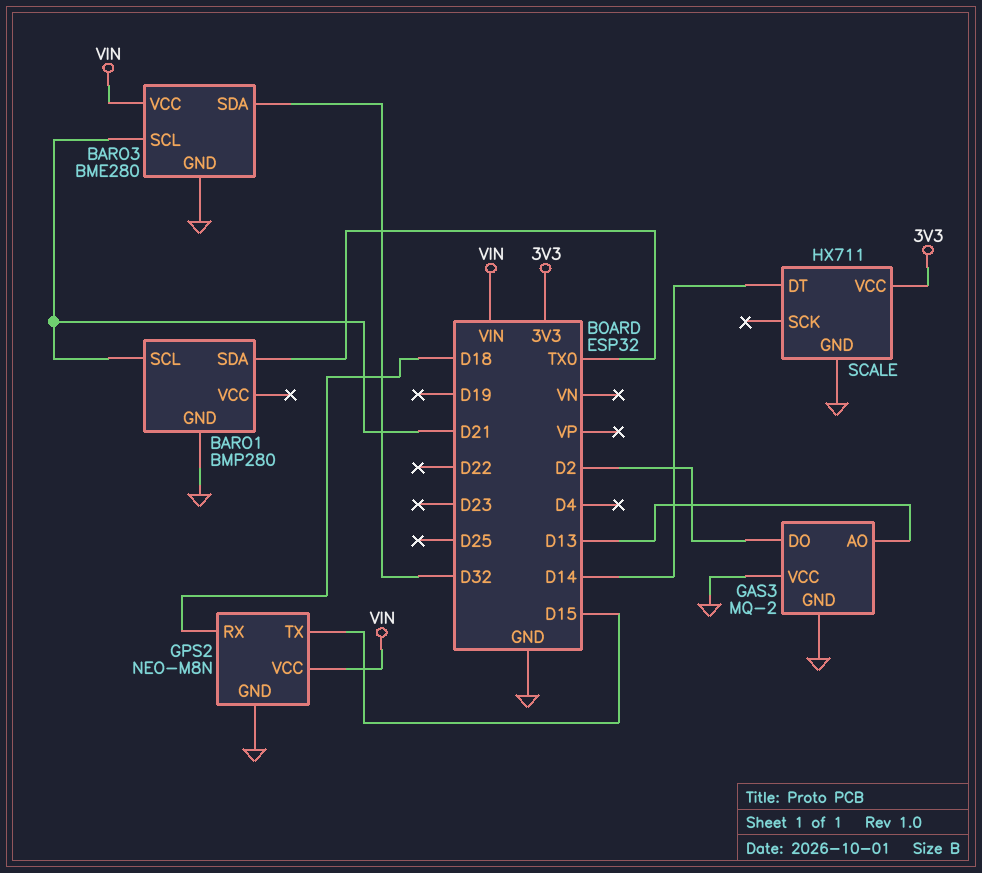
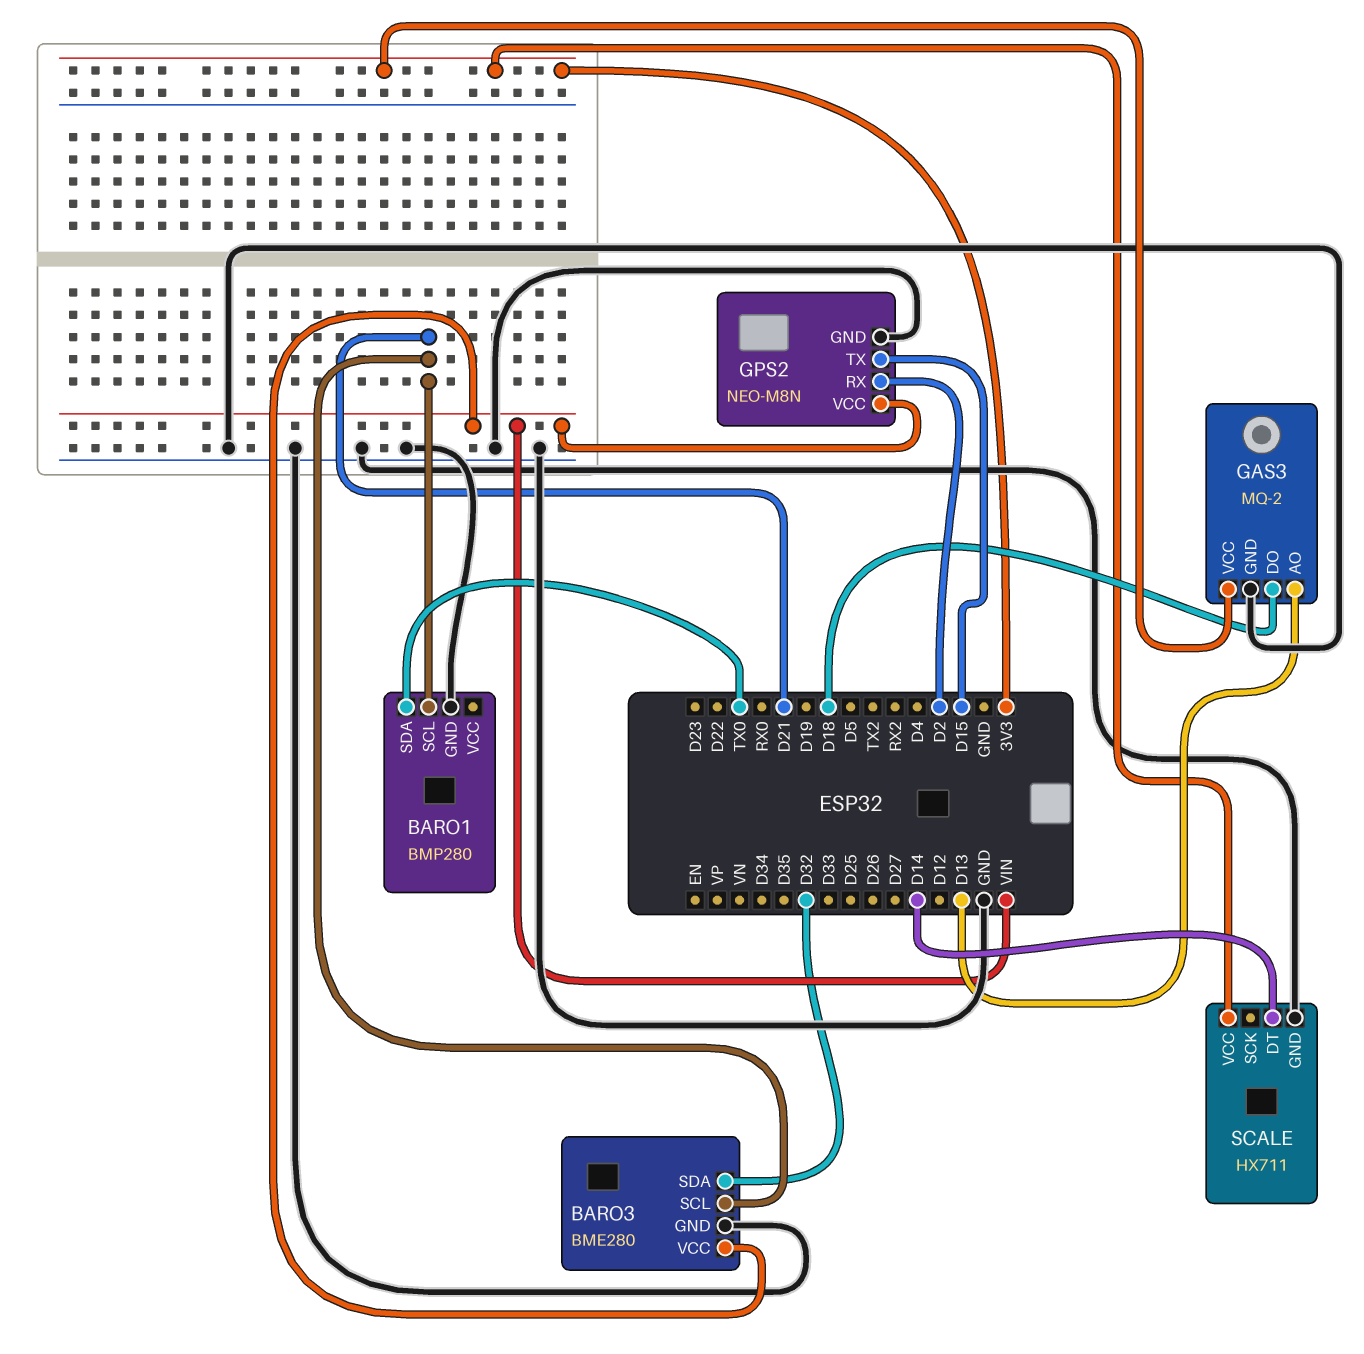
GAS3 pin DO: D2 -> D18
GAS3 pin VCC: GND -> 3V3
GPS2 pin RX: D18 -> D2

